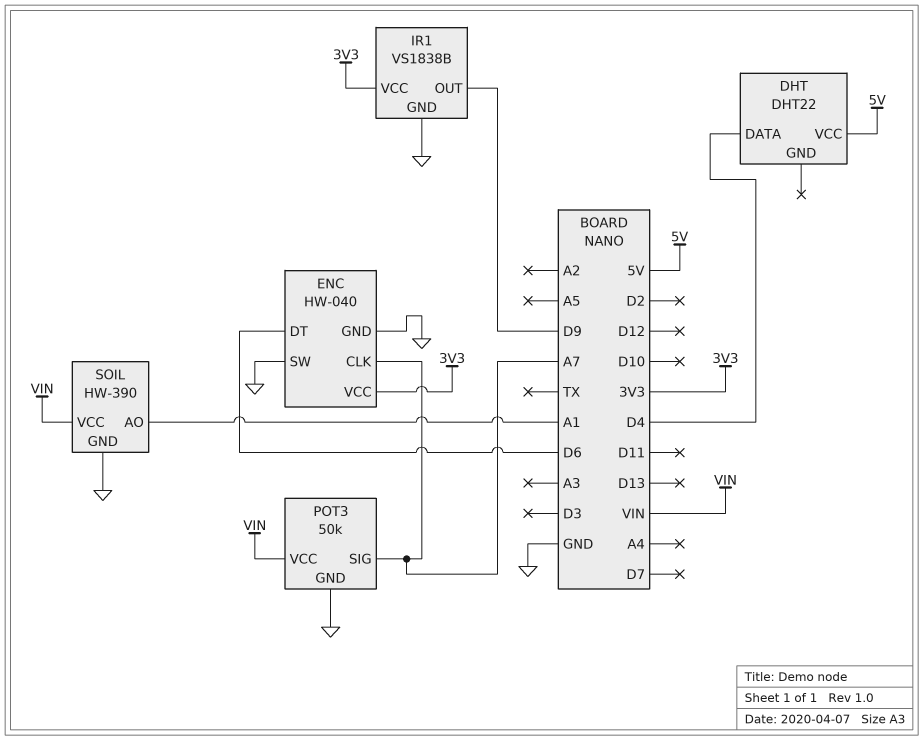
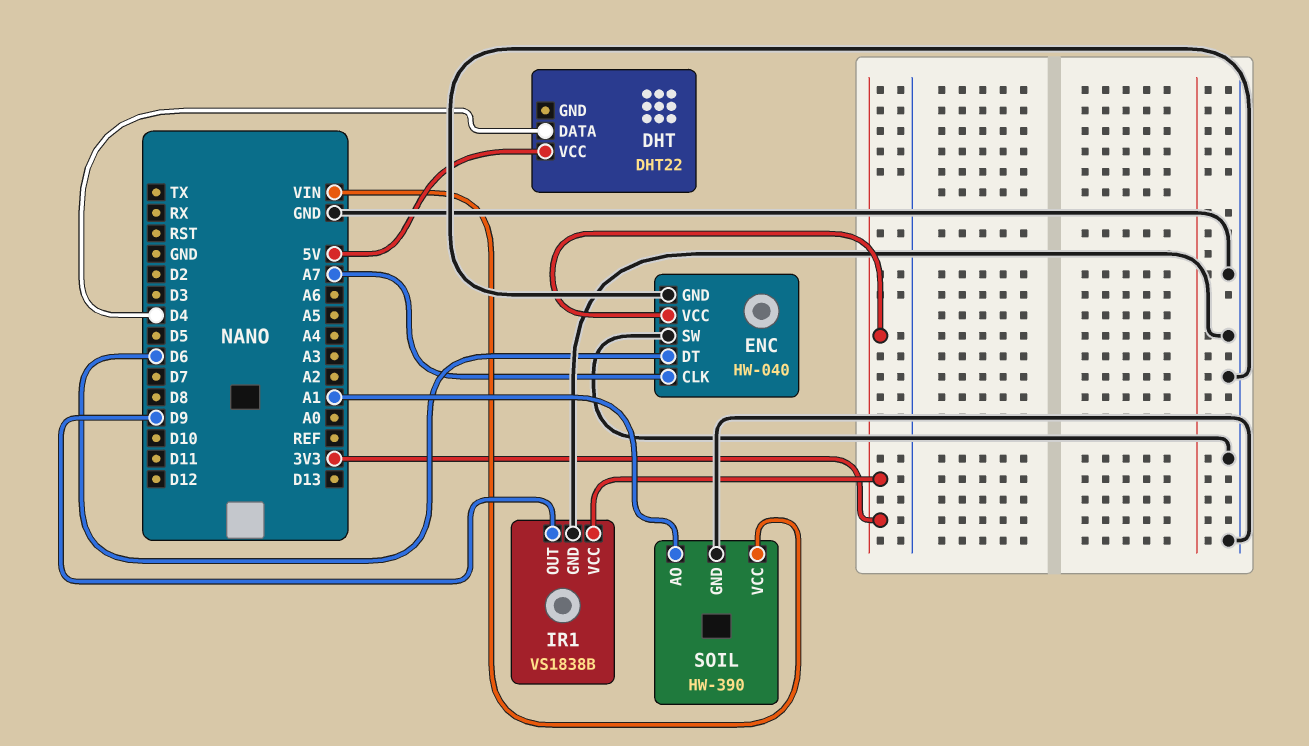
POT3: 50k -> none
POT3 pin GND: GND -> none
POT3 pin SIG: A7 -> none
POT3 pin VCC: VIN -> none

